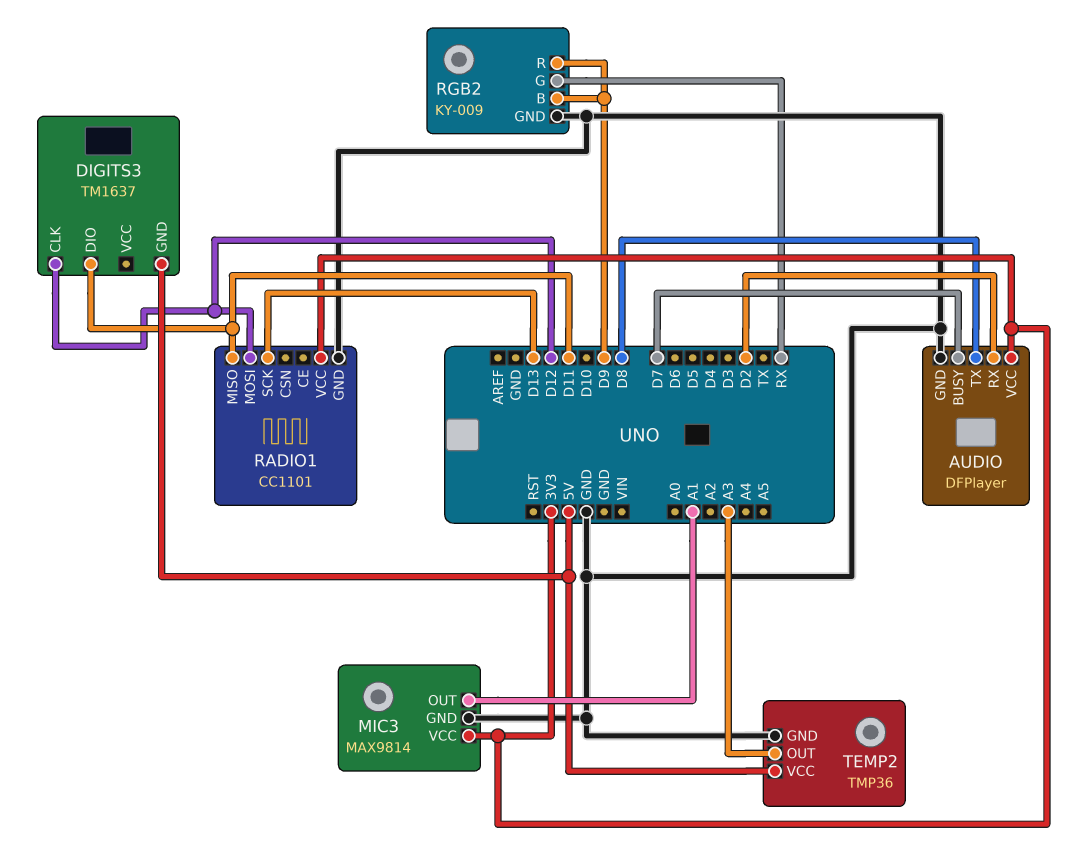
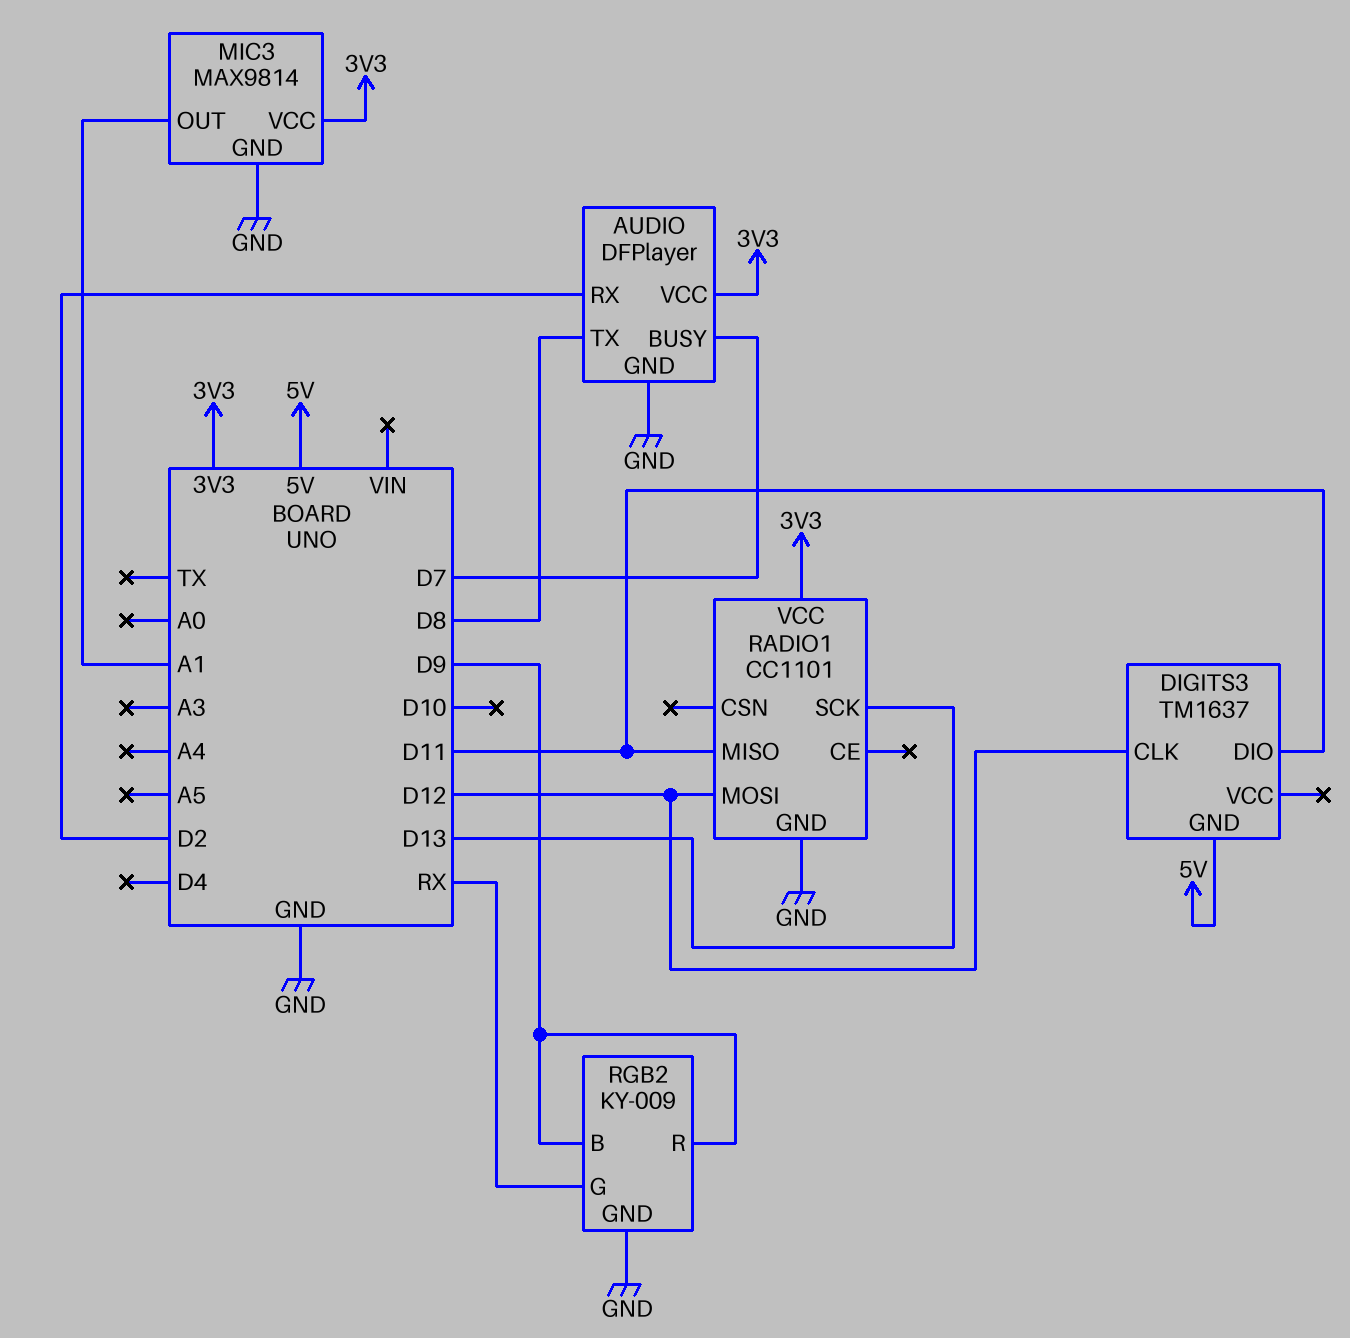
TEMP2: TMP36 -> none
TEMP2 pin GND: GND -> none
TEMP2 pin OUT: A3 -> none
TEMP2 pin VCC: 5V -> none

